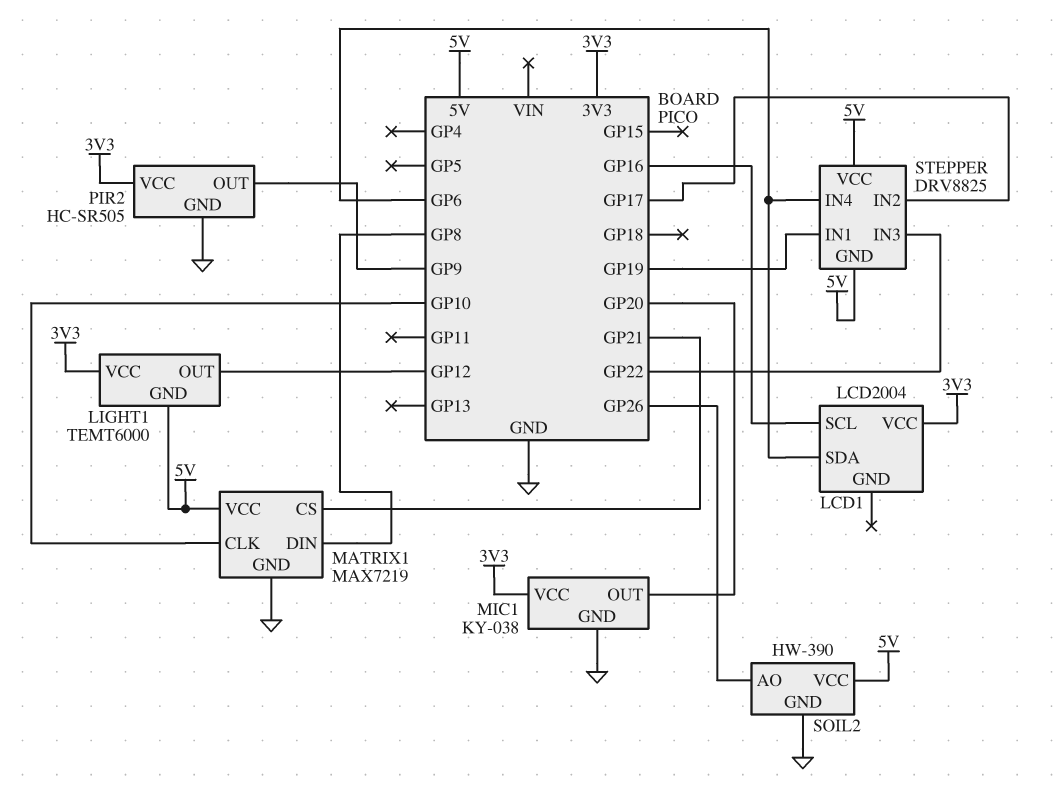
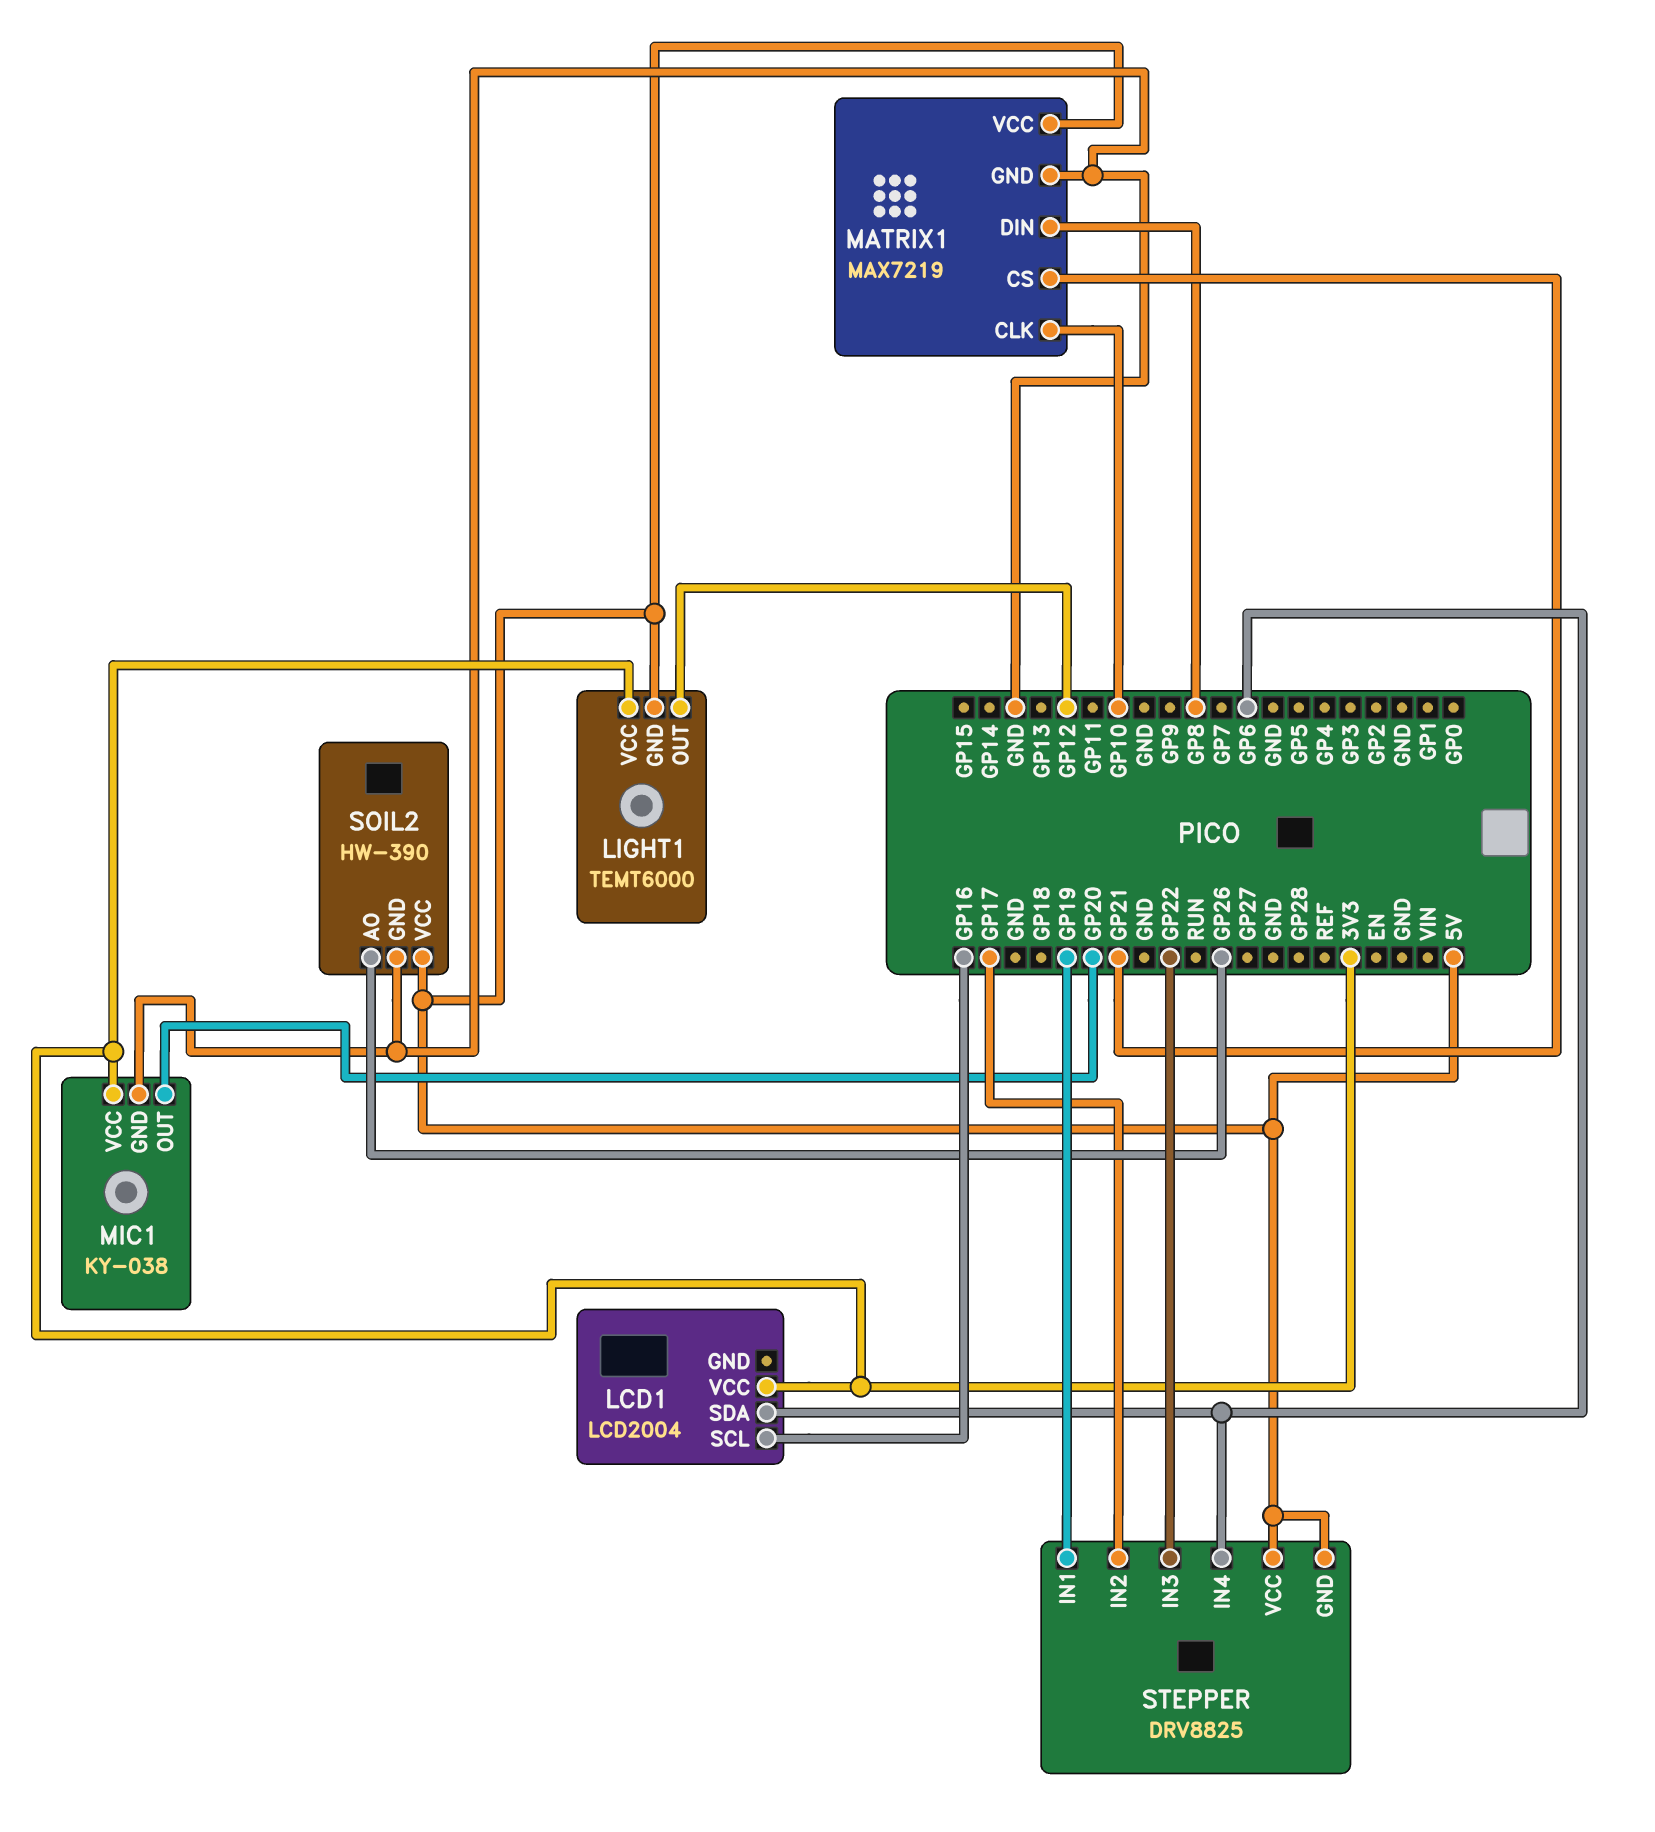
PIR2: HC-SR505 -> none
PIR2 pin GND: GND -> none
PIR2 pin OUT: GP9 -> none
PIR2 pin VCC: 3V3 -> none

